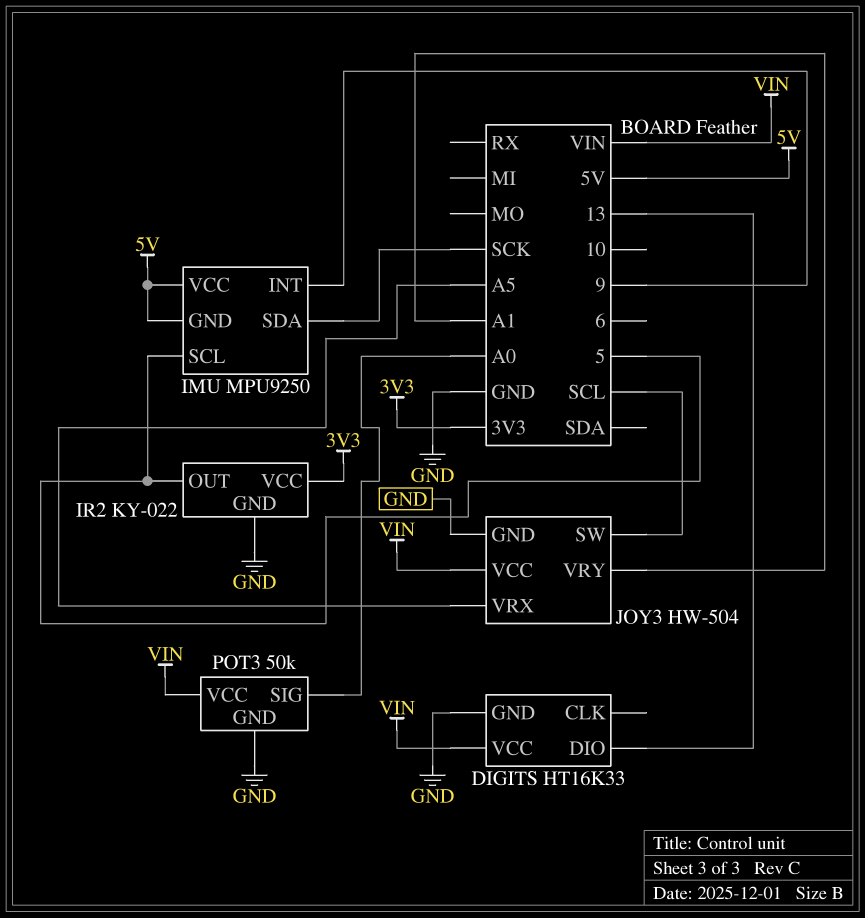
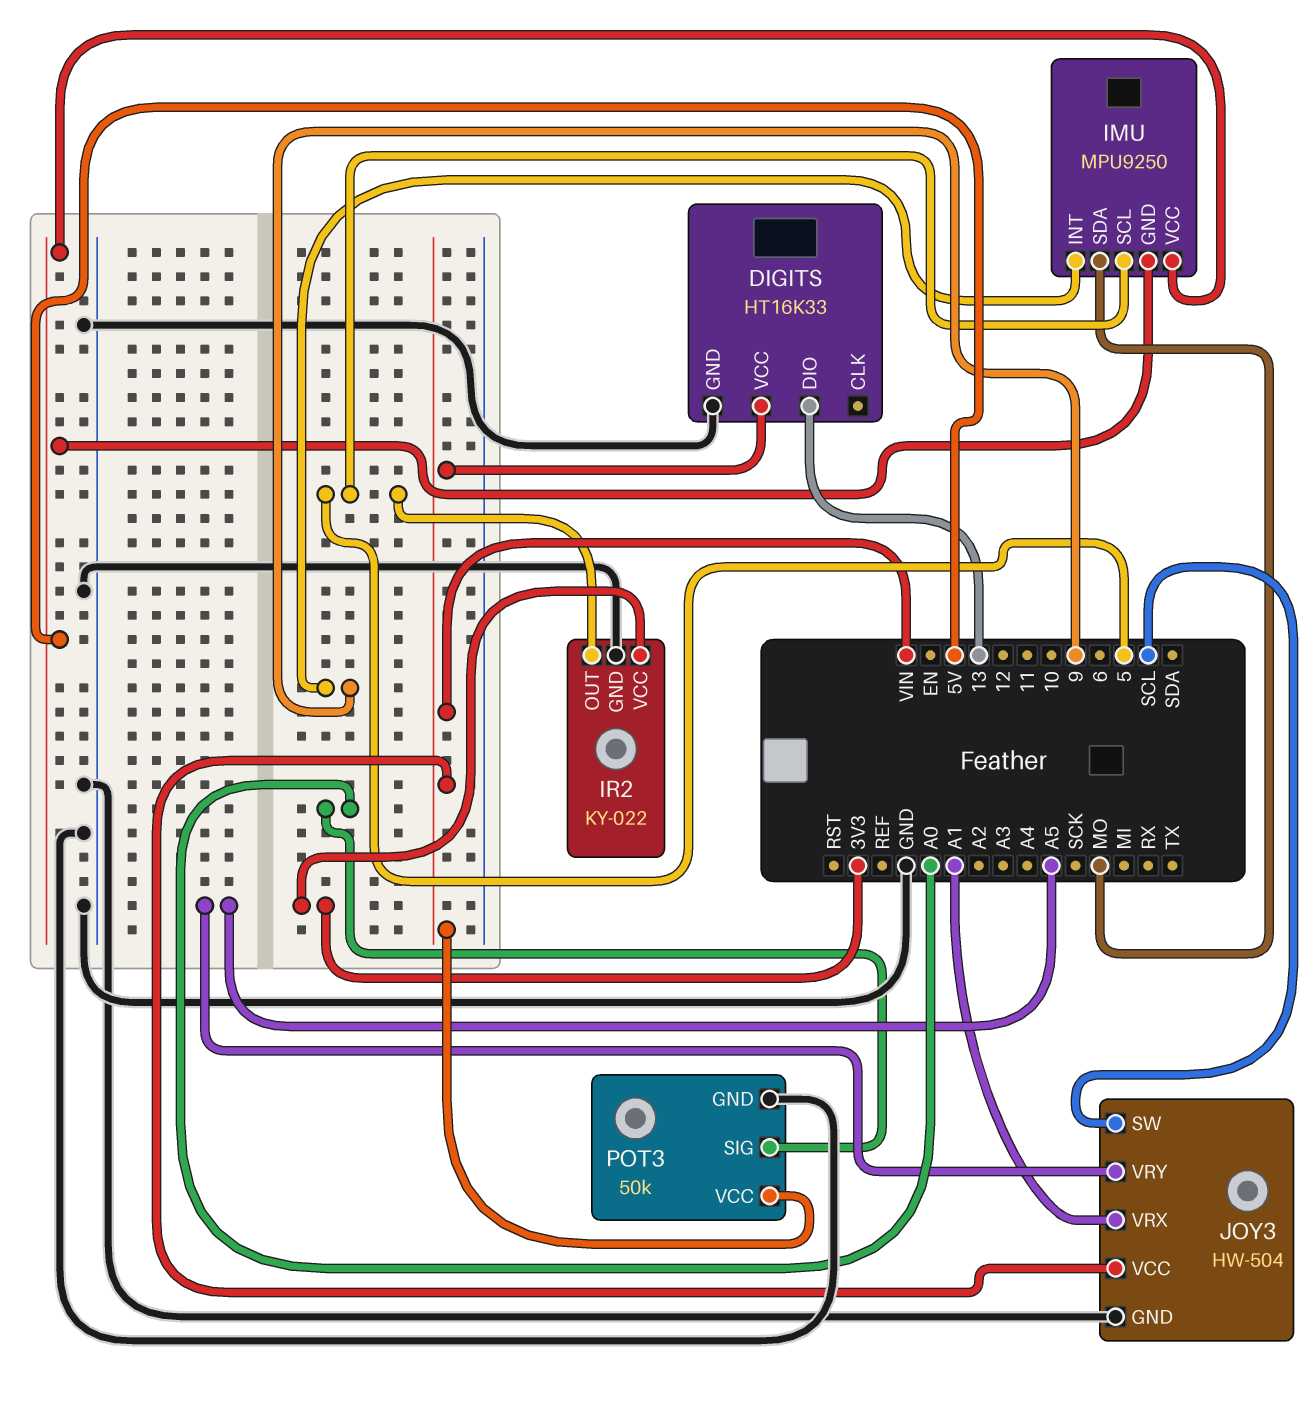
IMU pin SDA: SCK -> MO
JOY3 pin VRX: A5 -> A1
JOY3 pin VRY: A1 -> A5

